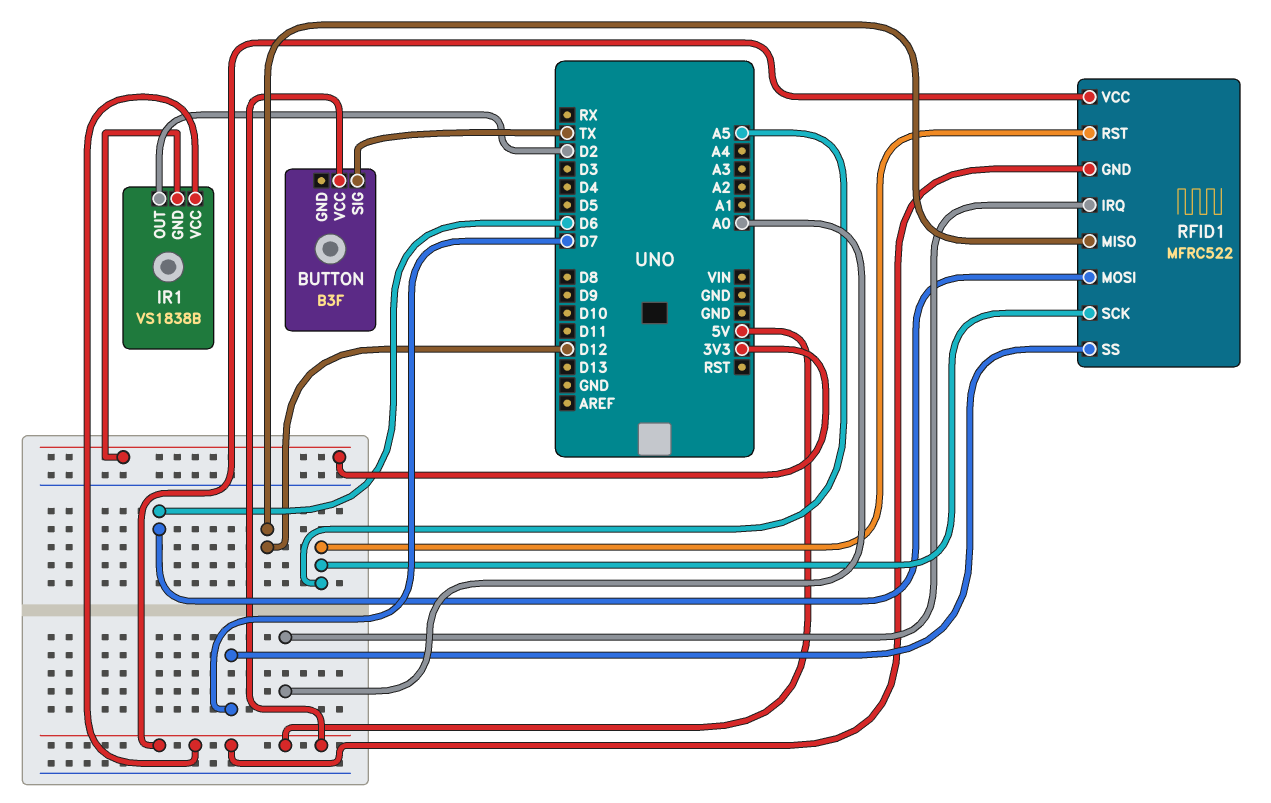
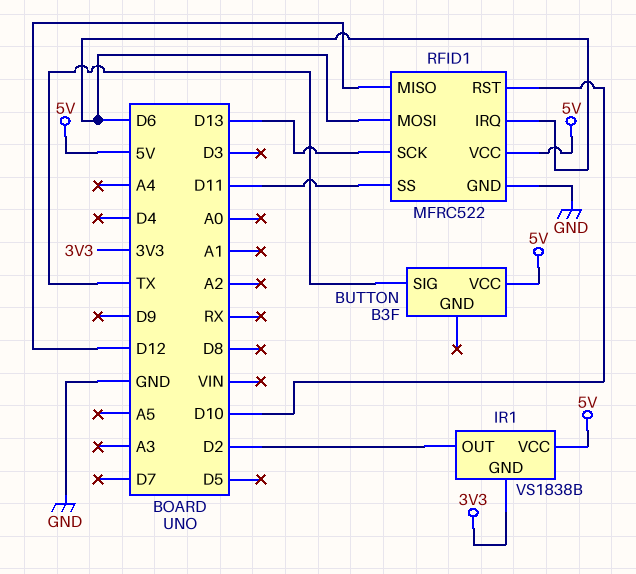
RFID1 pin GND: 5V -> GND
RFID1 pin IRQ: A0 -> D6
RFID1 pin RST: A5 -> D10
RFID1 pin SCK: A5 -> D13
RFID1 pin SS: D7 -> D11

